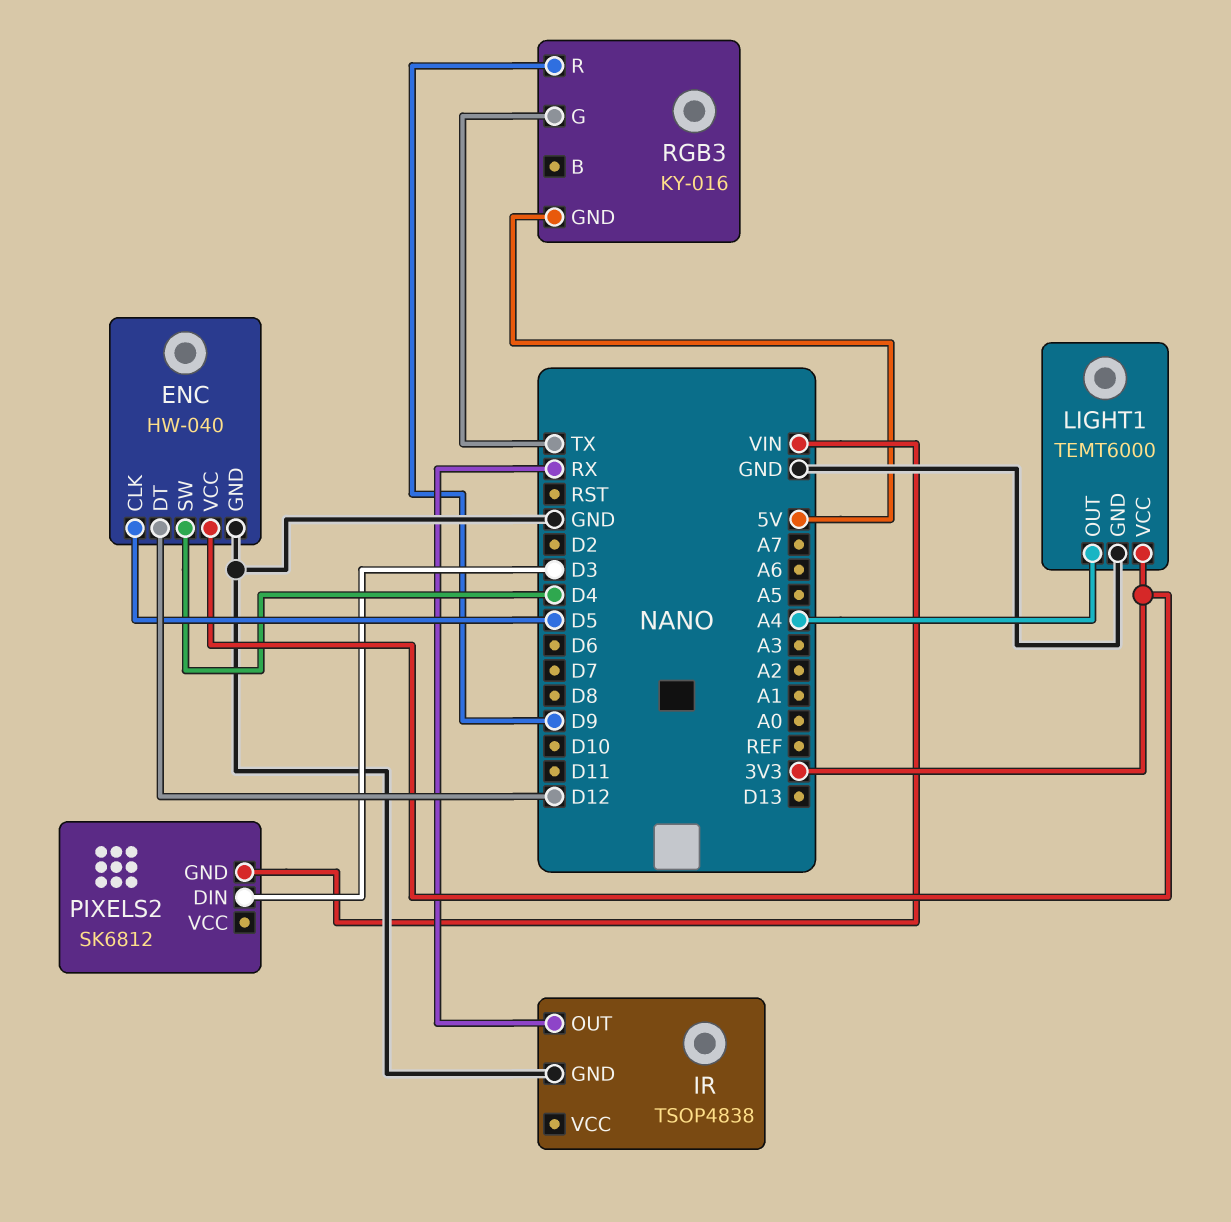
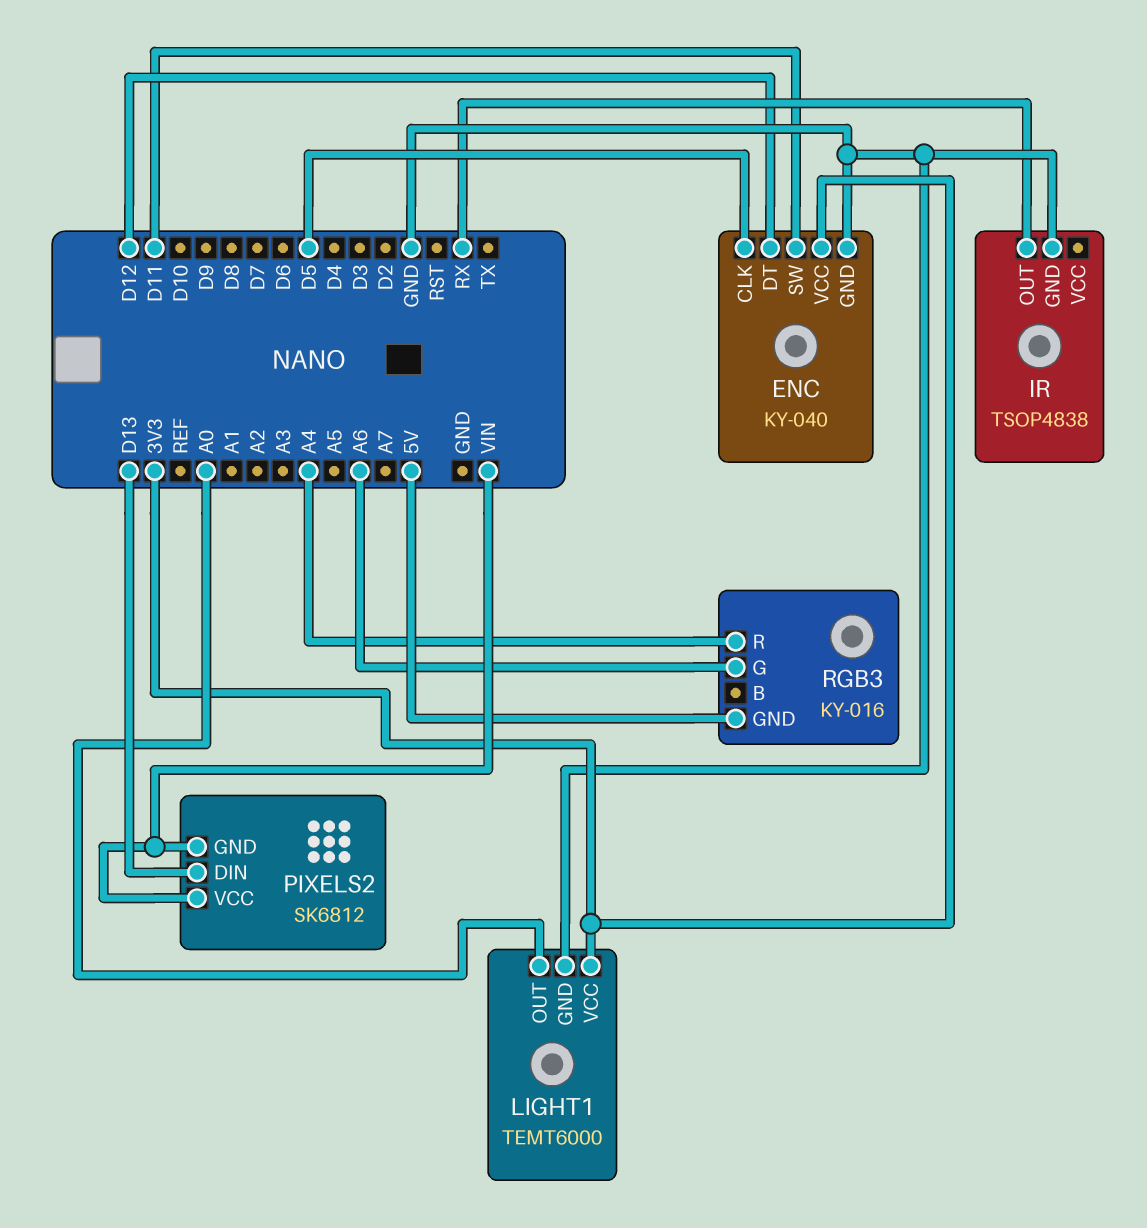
ENC: HW-040 -> KY-040
ENC pin SW: D4 -> D11
LIGHT1 pin OUT: A4 -> A0
PIXELS2 pin DIN: D3 -> D13
PIXELS2 pin VCC: none -> VIN
RGB3 pin G: TX -> A6
RGB3 pin R: D9 -> A4

